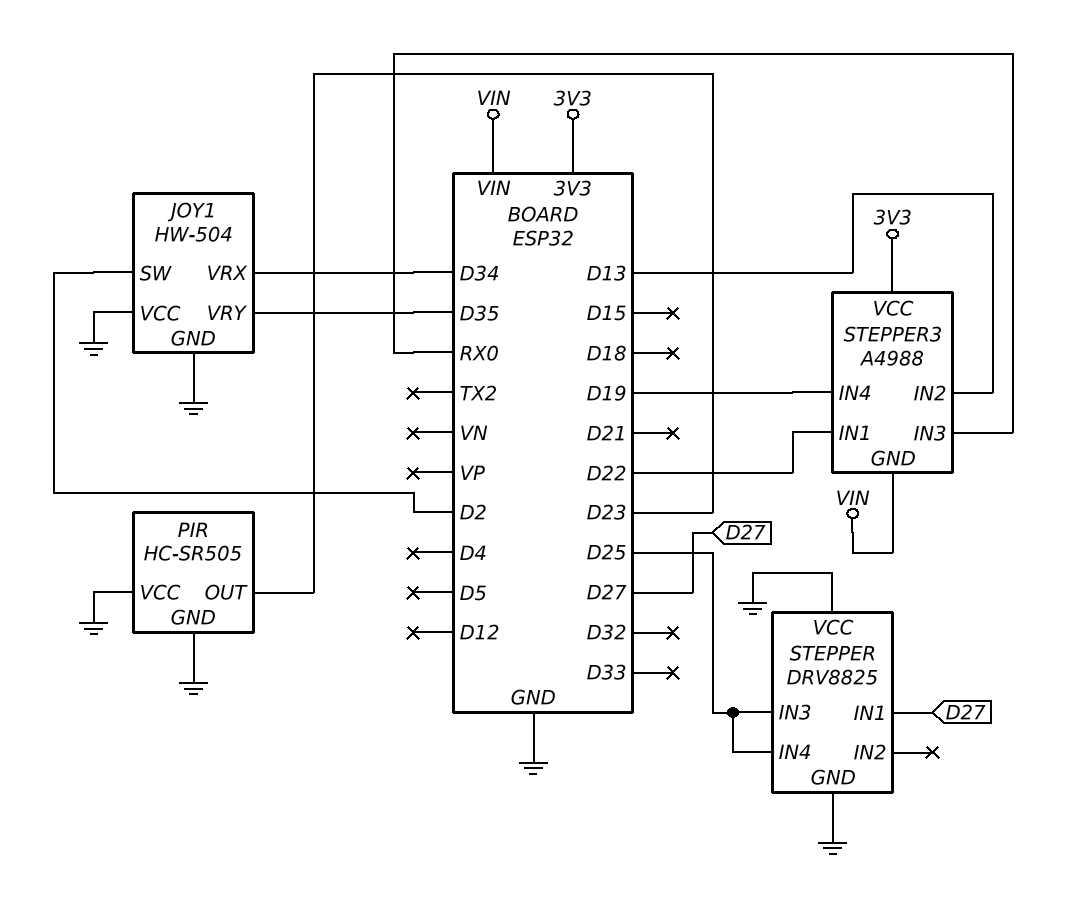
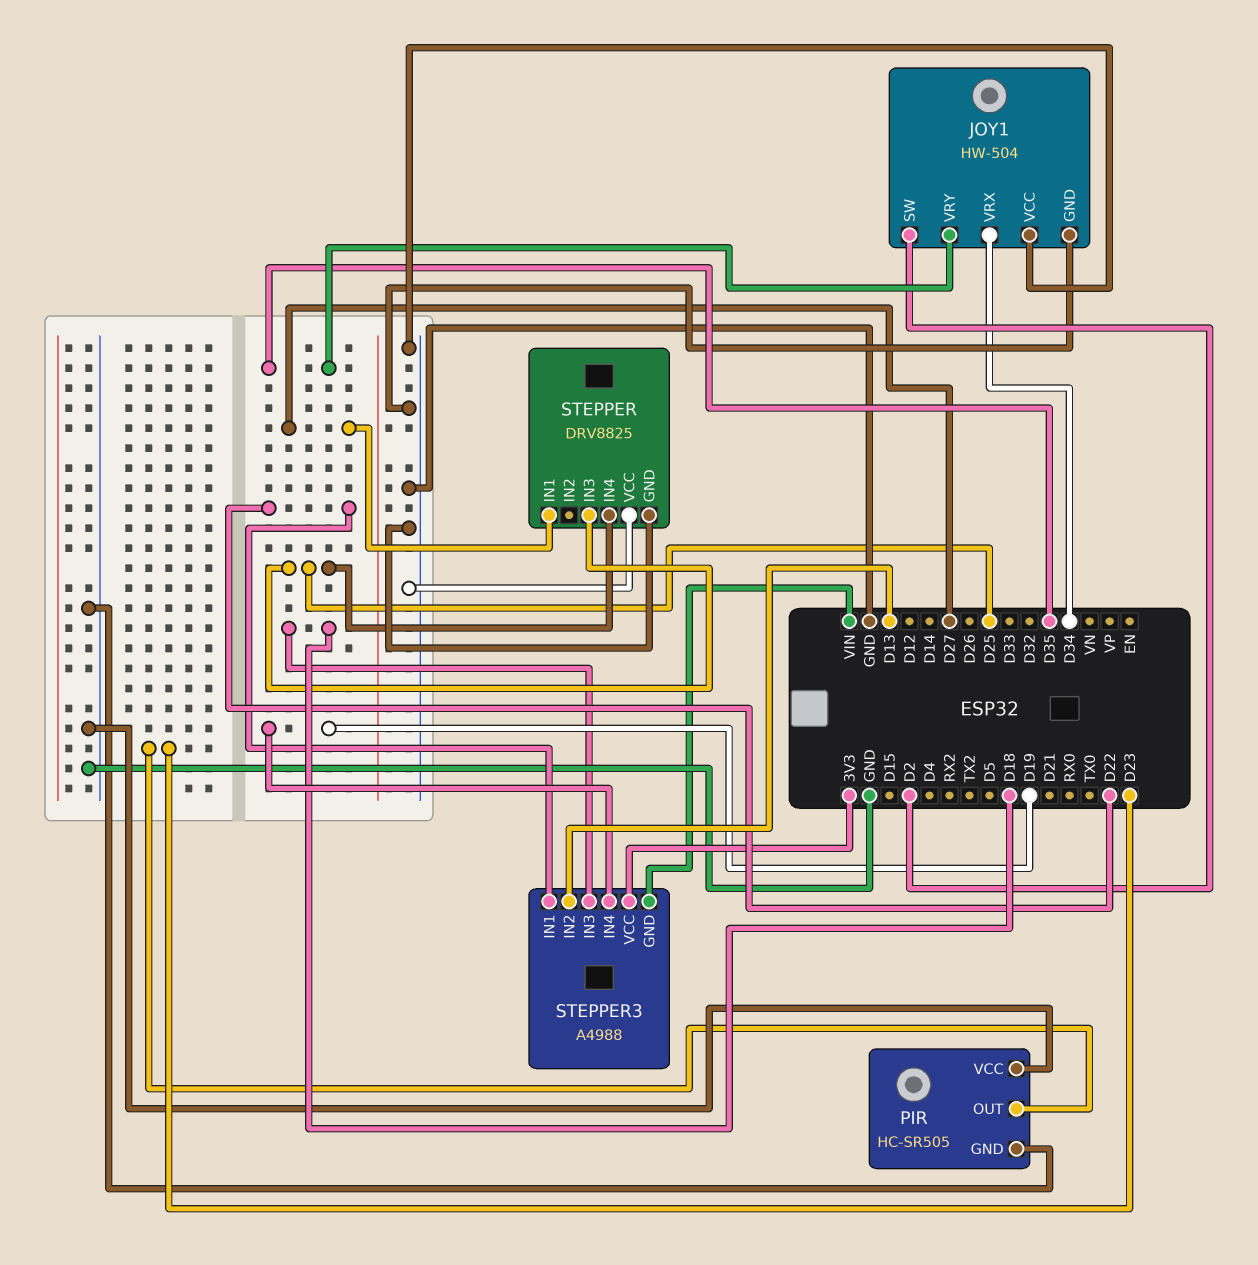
STEPPER3 pin IN3: RX0 -> D18

